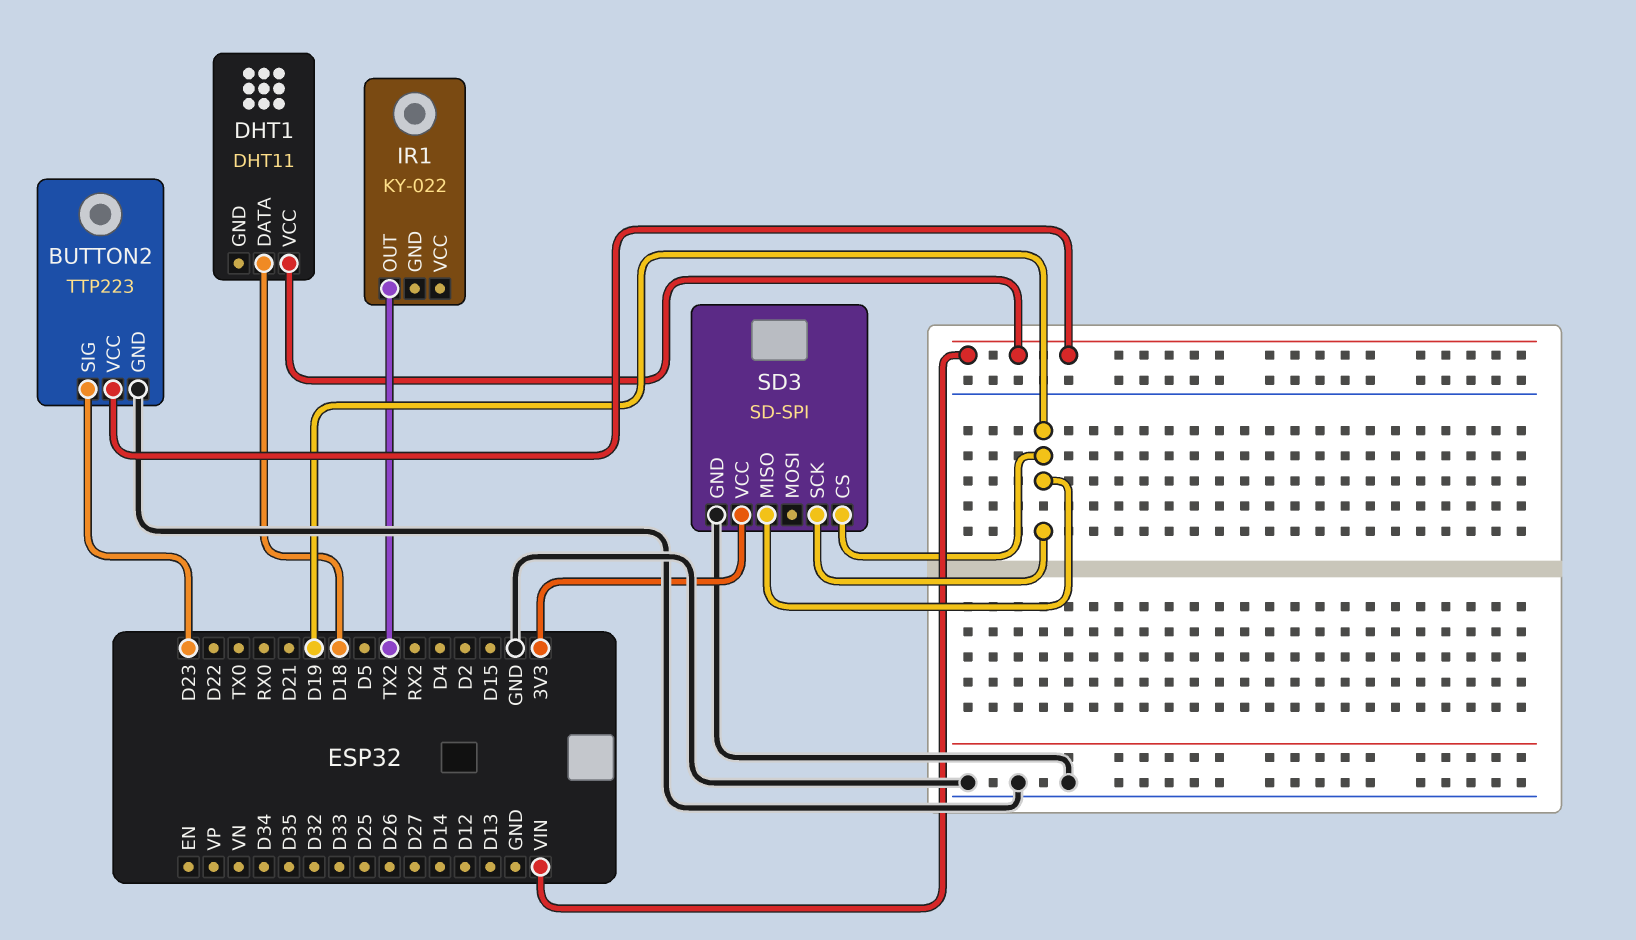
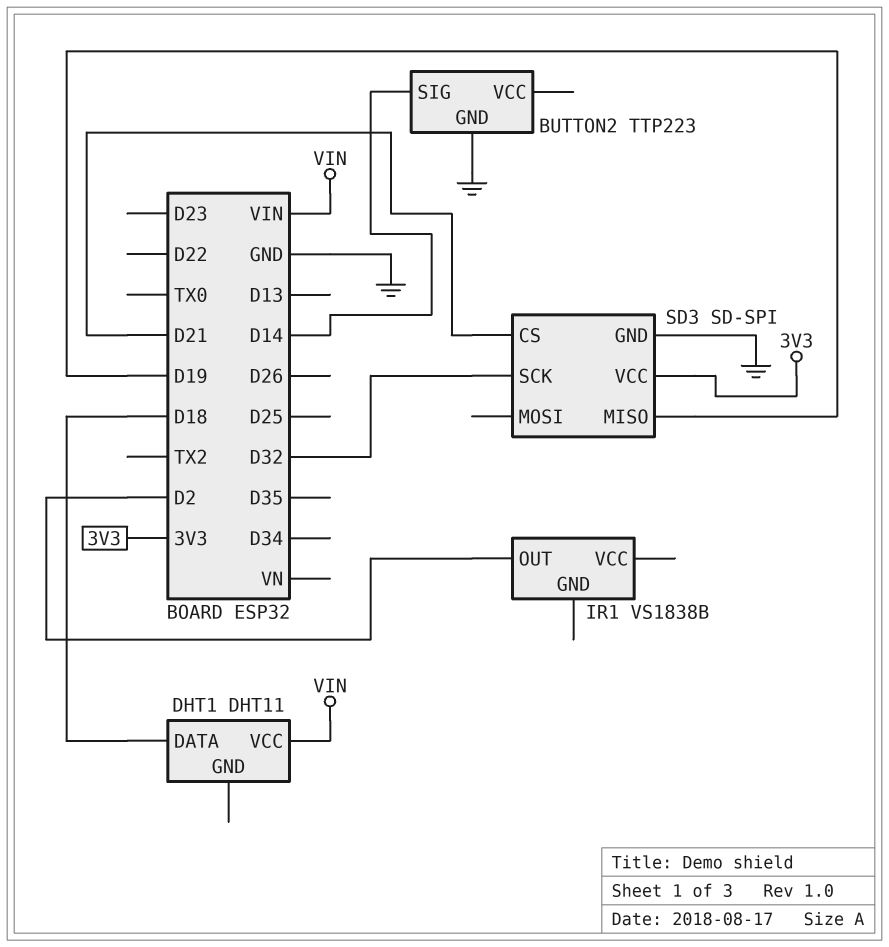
BUTTON2 pin SIG: D23 -> D14
BUTTON2 pin VCC: VIN -> none
IR1: KY-022 -> VS1838B
IR1 pin OUT: TX2 -> D2
SD3 pin CS: D19 -> D21
SD3 pin SCK: D19 -> D32

